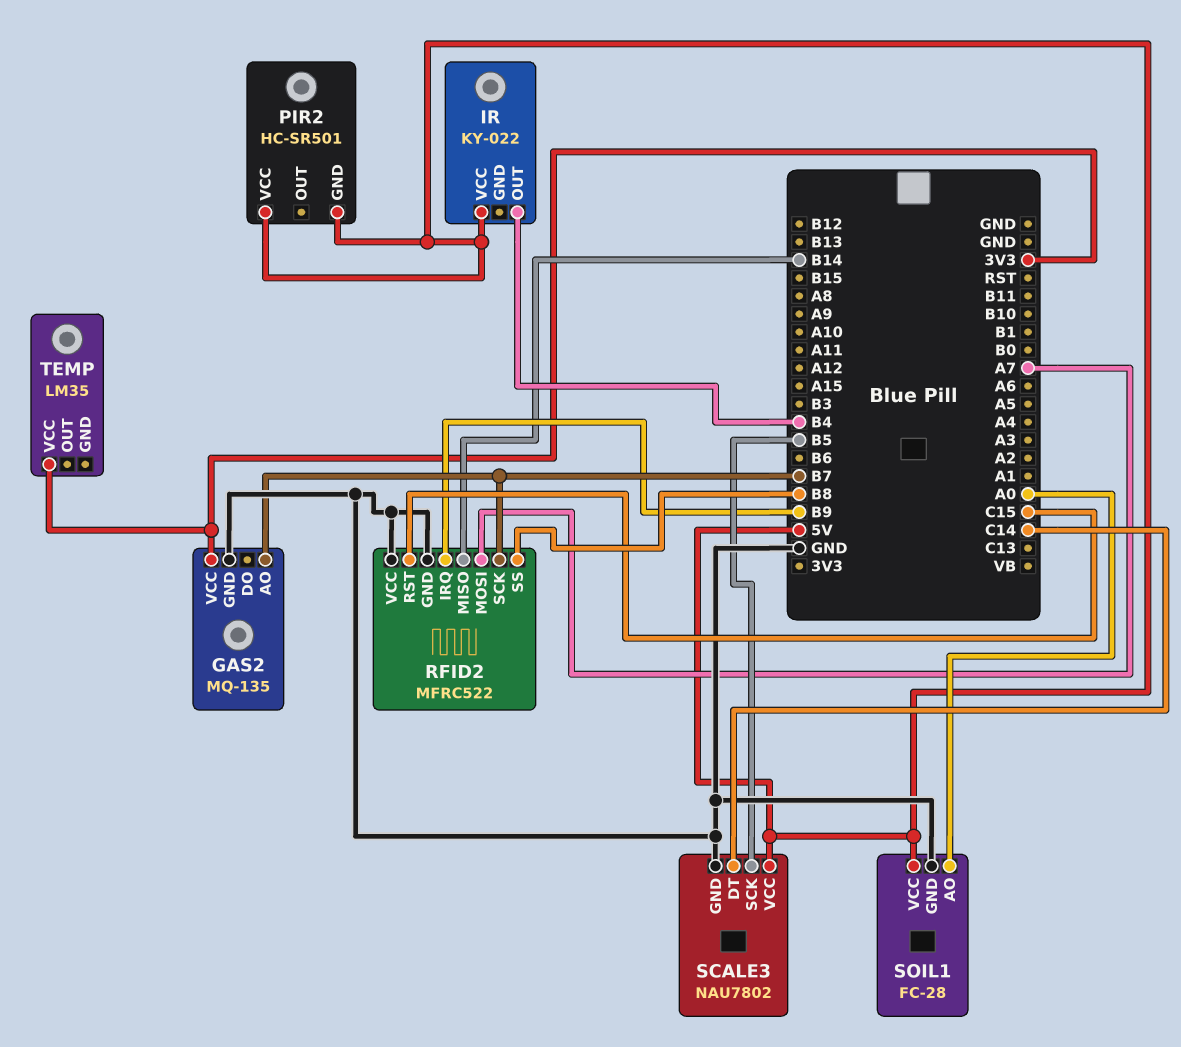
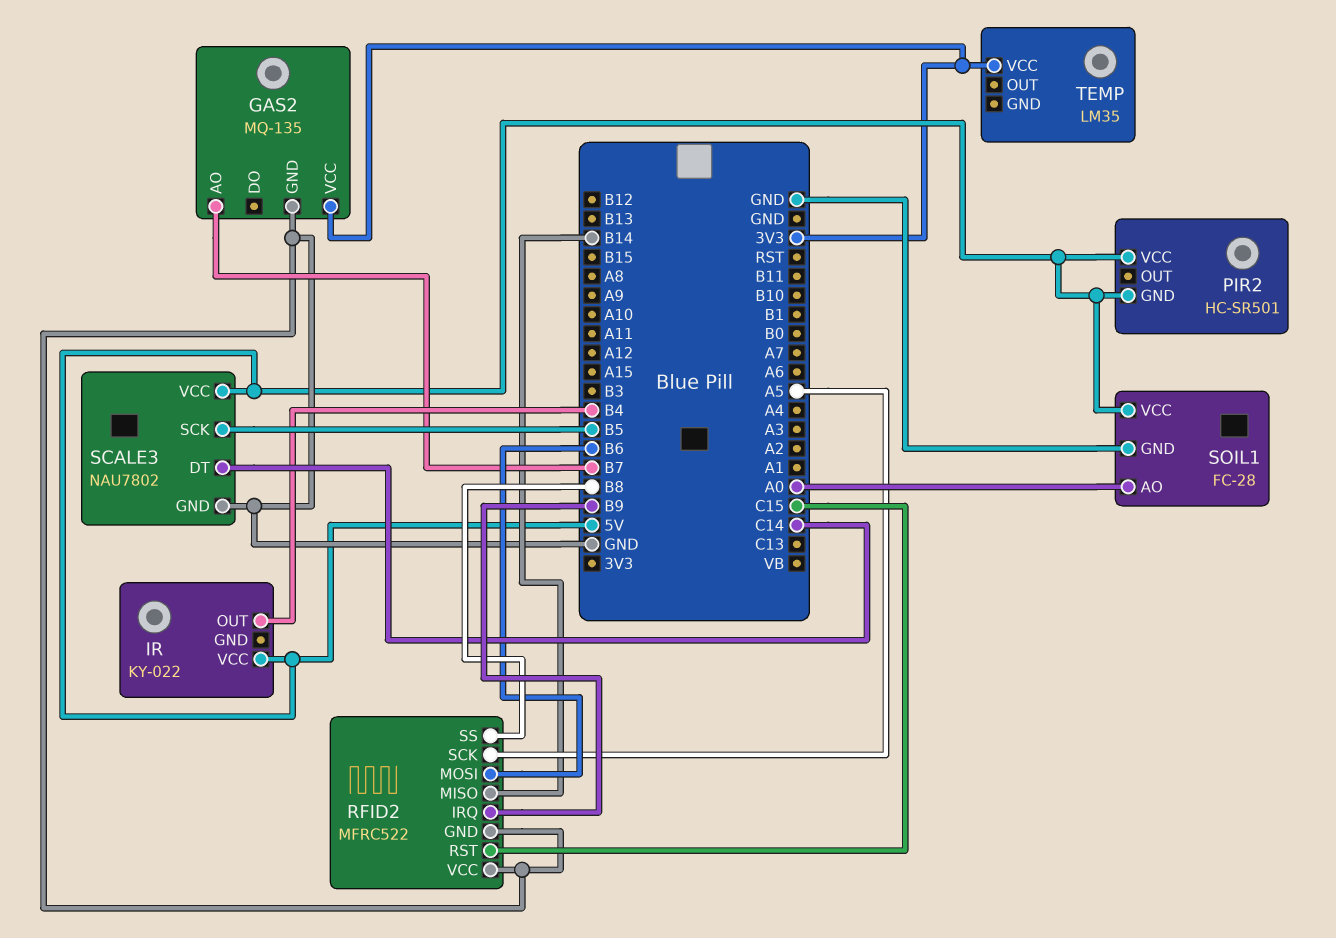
RFID2 pin MOSI: A7 -> B6
RFID2 pin SCK: B7 -> A5

